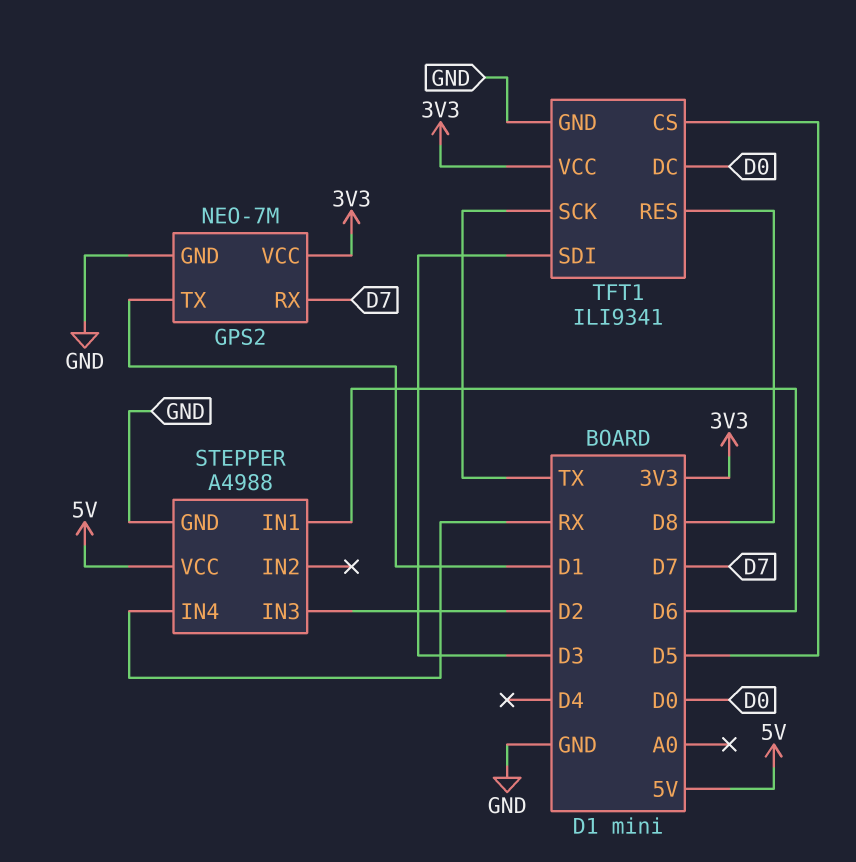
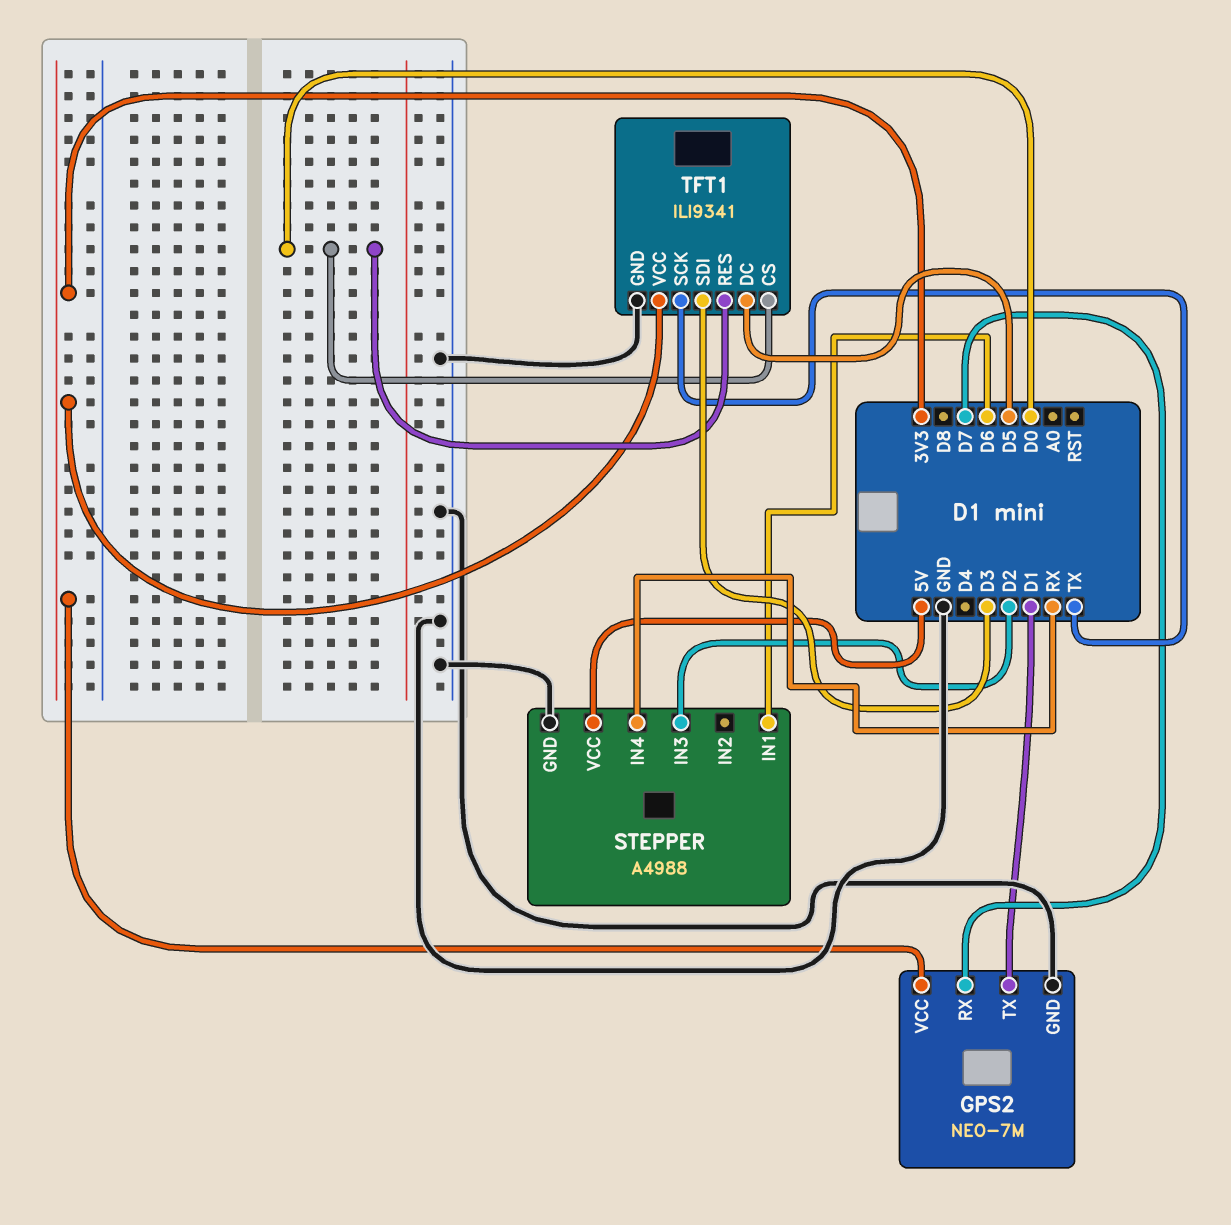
TFT1 pin CS: D5 -> D0
TFT1 pin DC: D0 -> D5
TFT1 pin RES: D8 -> D0

